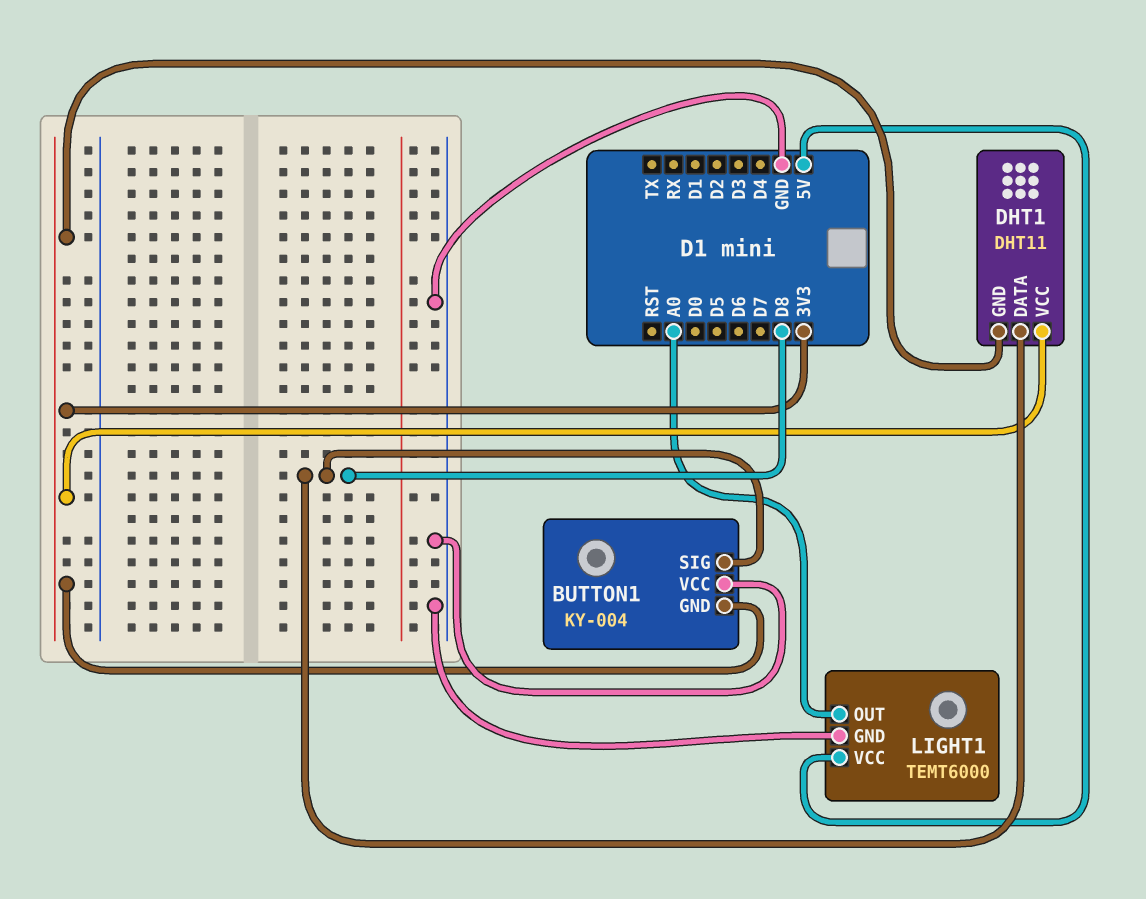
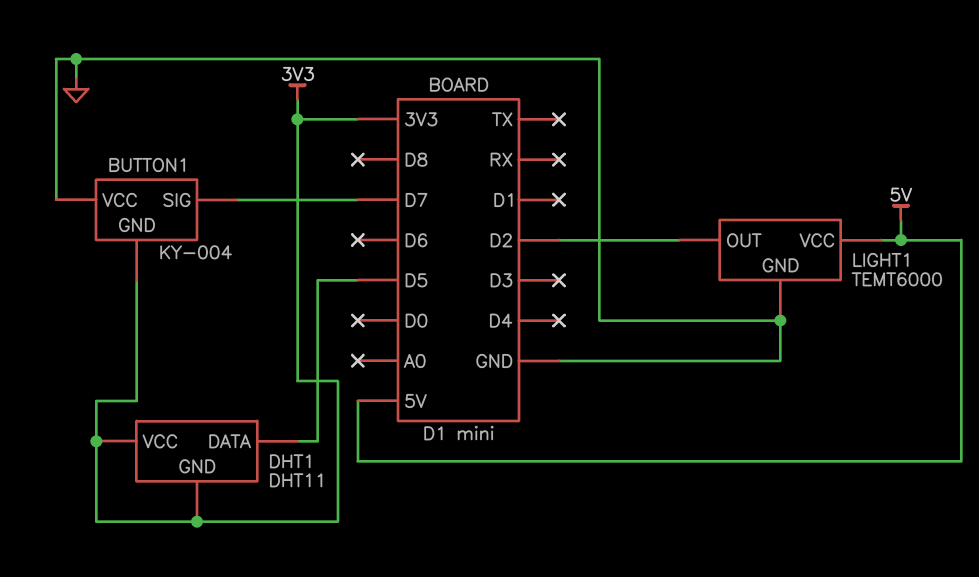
BUTTON1 pin SIG: D8 -> D7
DHT1 pin DATA: D8 -> D5
LIGHT1 pin OUT: A0 -> D2

